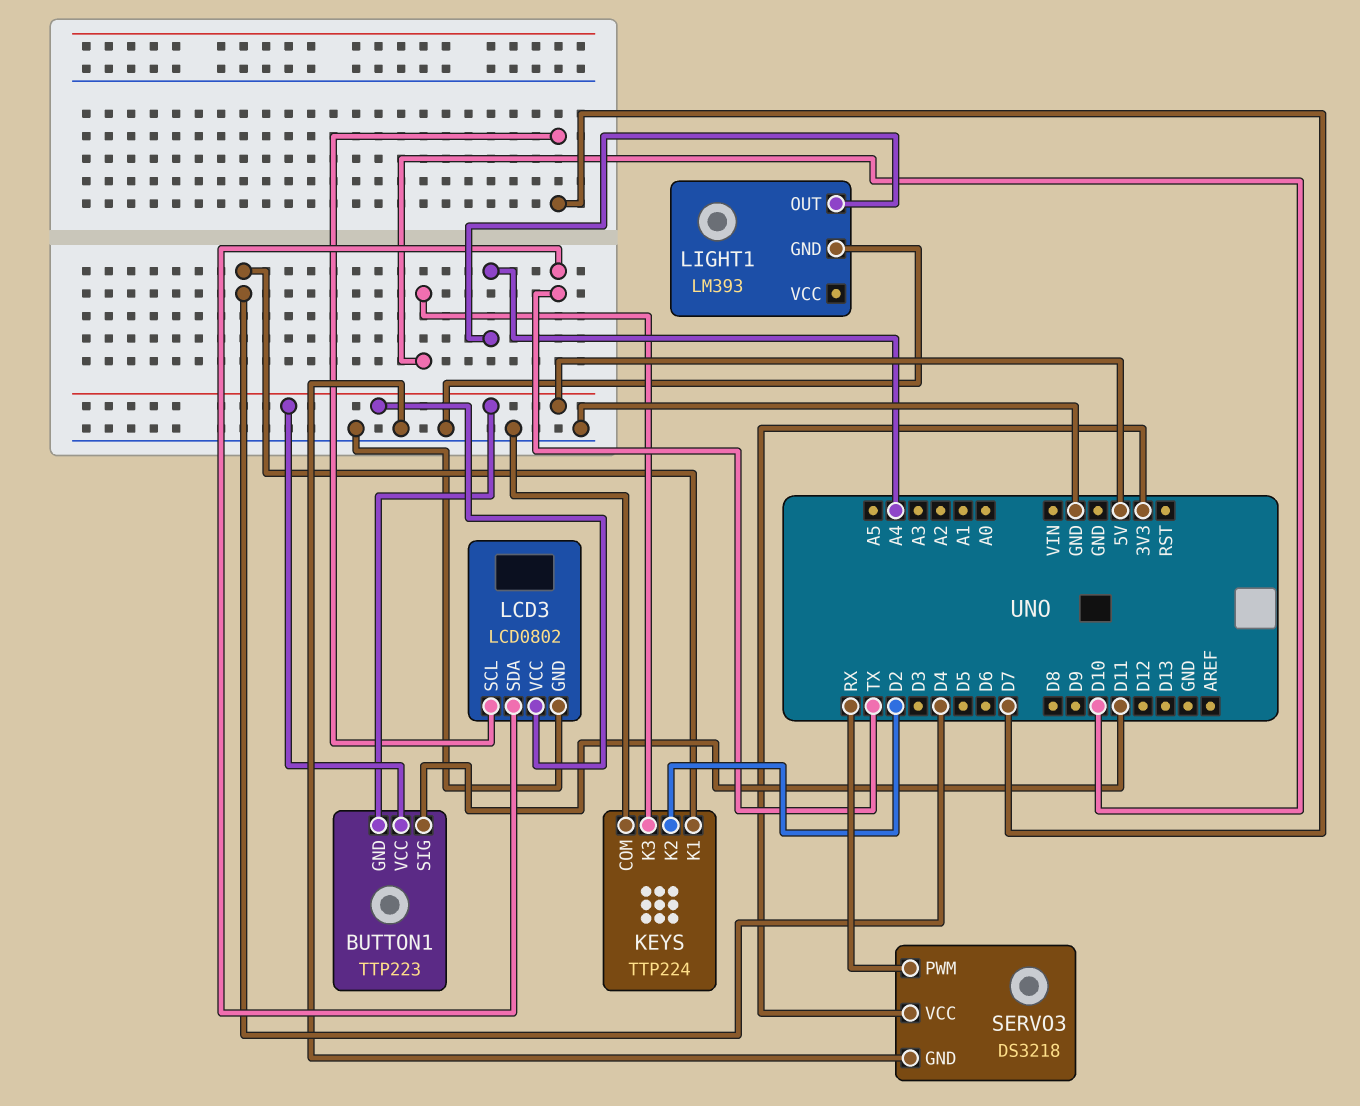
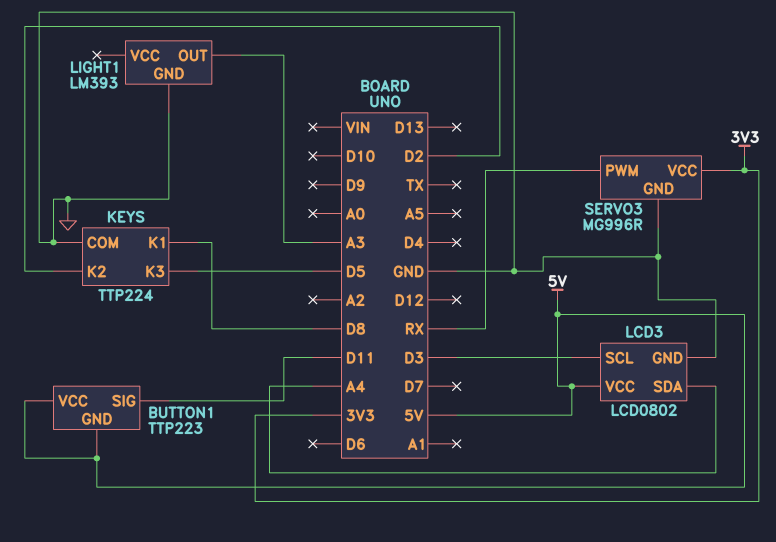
KEYS pin K1: D4 -> D8
KEYS pin K3: D10 -> D5
LCD3 pin SCL: D7 -> D3
LCD3 pin SDA: TX -> A4
LIGHT1 pin OUT: A4 -> A3
SERVO3: DS3218 -> MG996R

